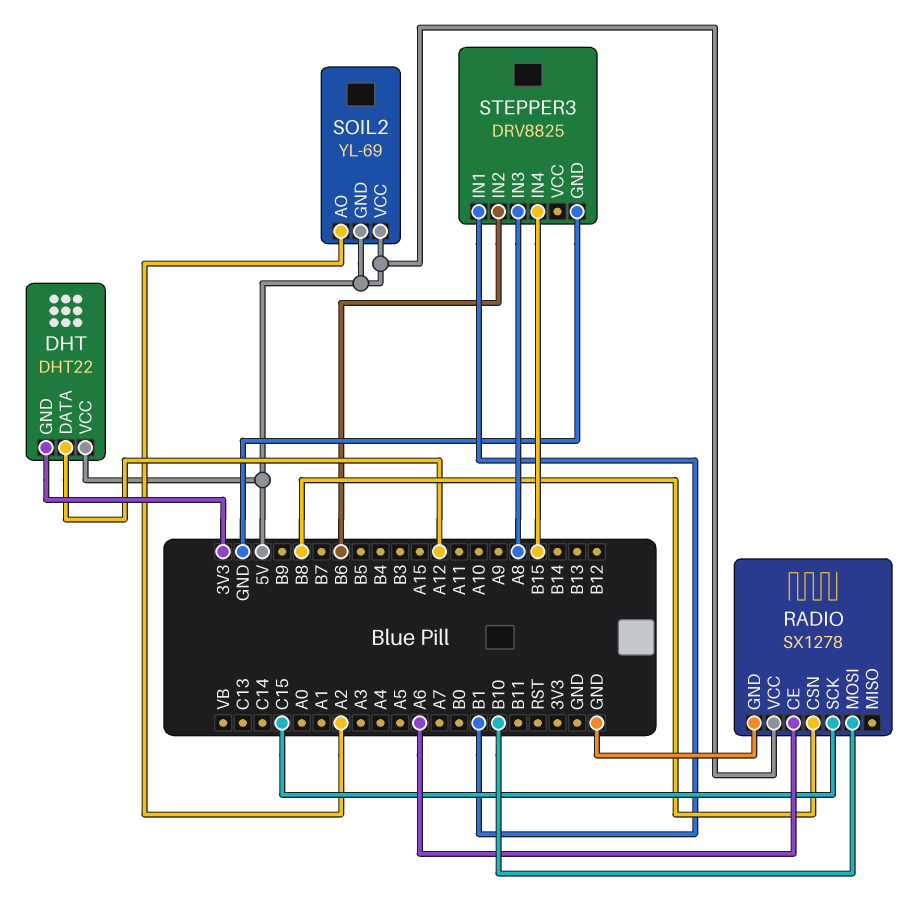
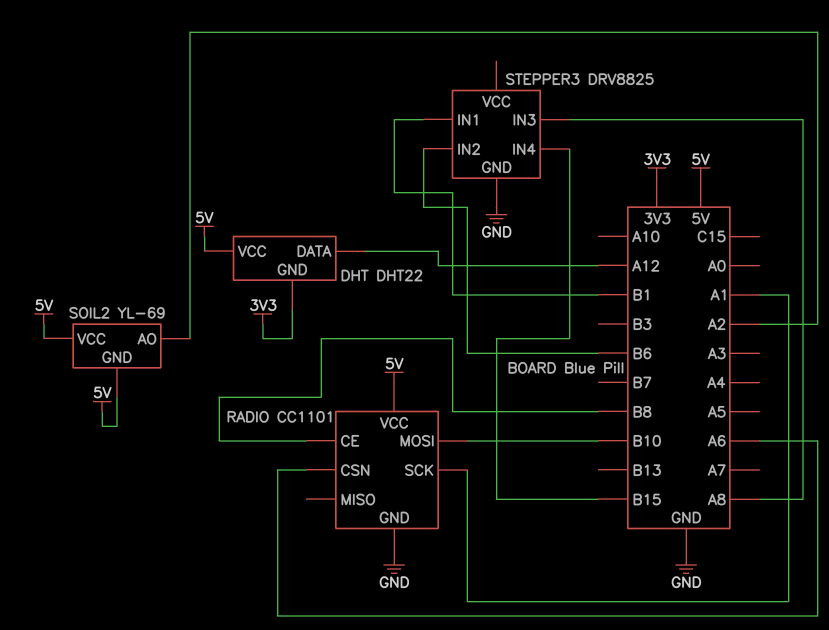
RADIO: SX1278 -> CC1101
RADIO pin CE: A6 -> B8
RADIO pin CSN: B8 -> A6
RADIO pin SCK: C15 -> A1

